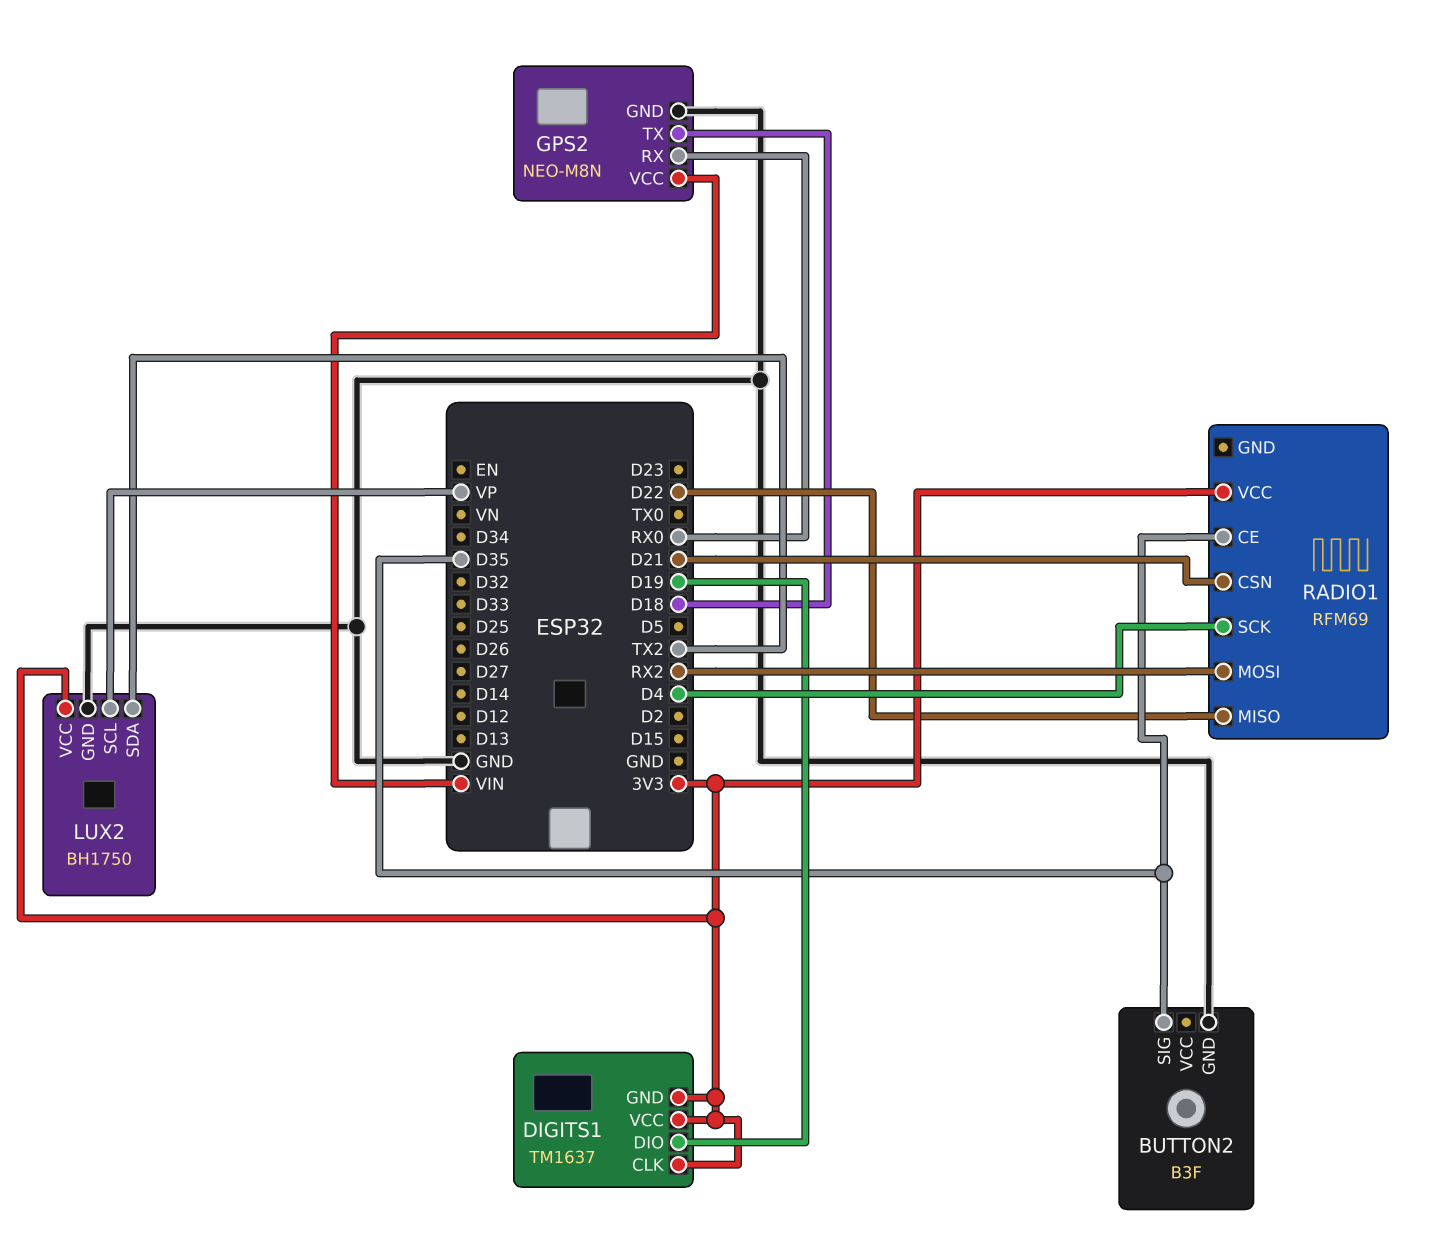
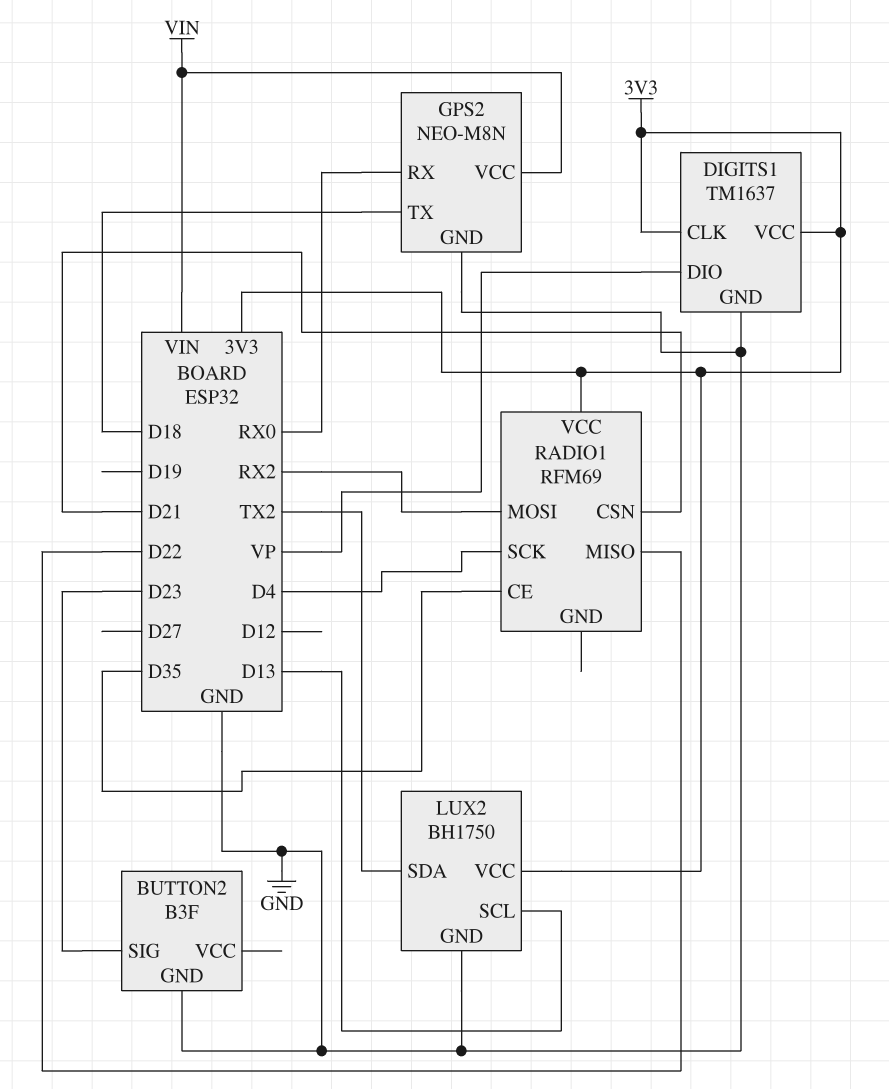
BUTTON2 pin SIG: D35 -> D23
DIGITS1 pin DIO: D19 -> VP
DIGITS1 pin GND: 3V3 -> GND
LUX2 pin SCL: VP -> D13

